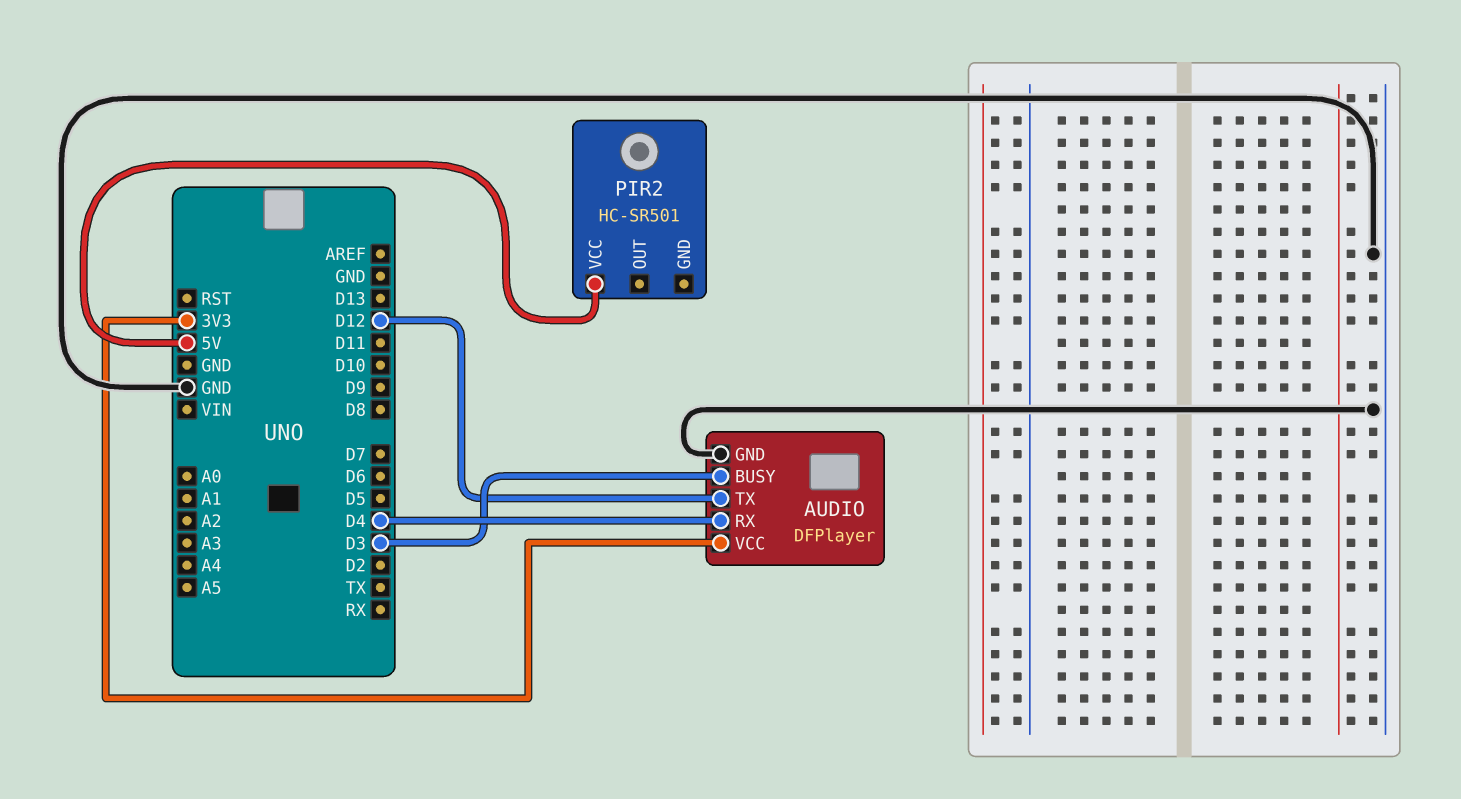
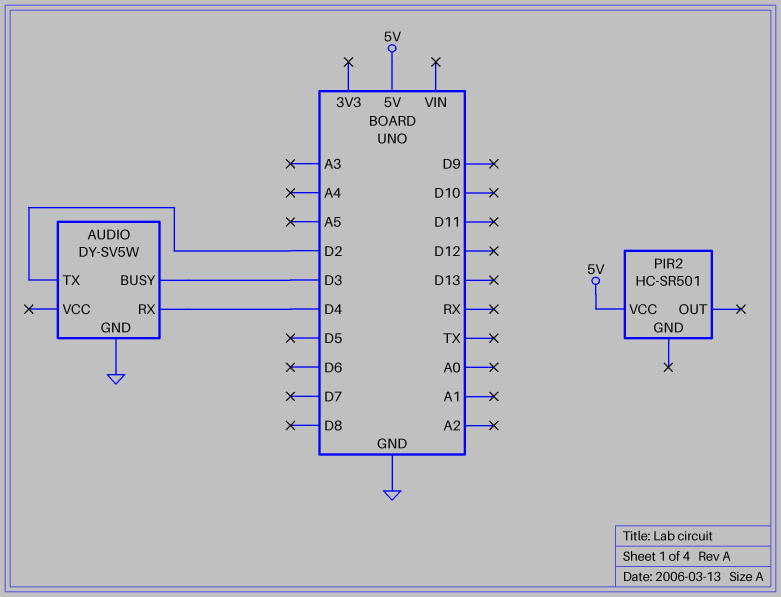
AUDIO: DFPlayer -> DY-SV5W
AUDIO pin TX: D12 -> D2
AUDIO pin VCC: 3V3 -> none

